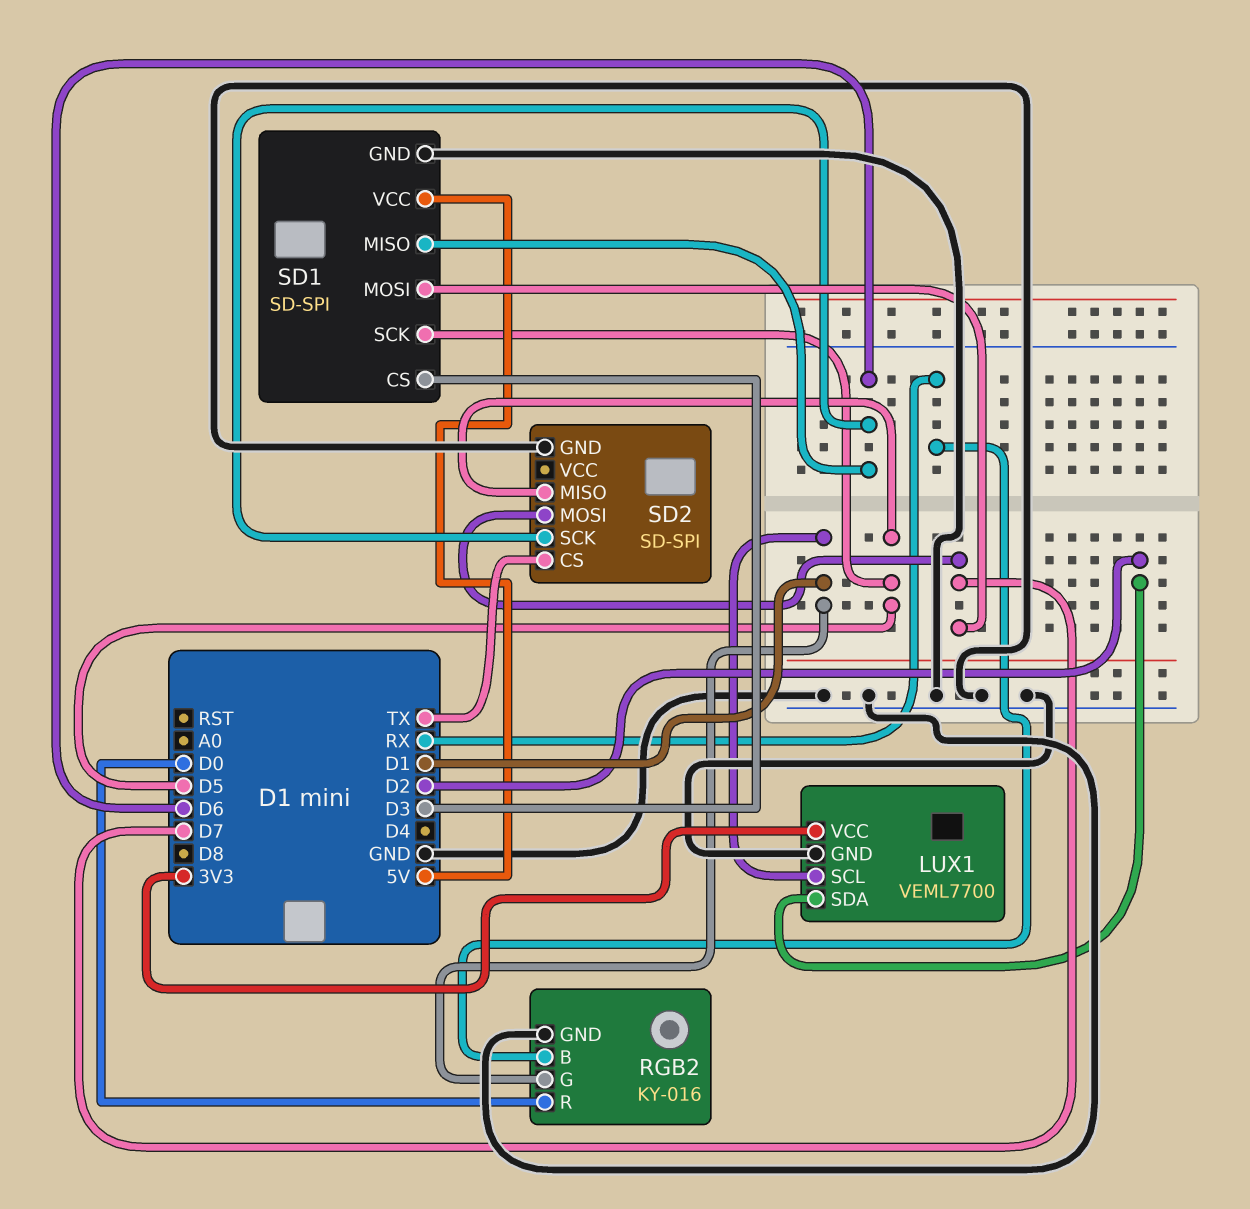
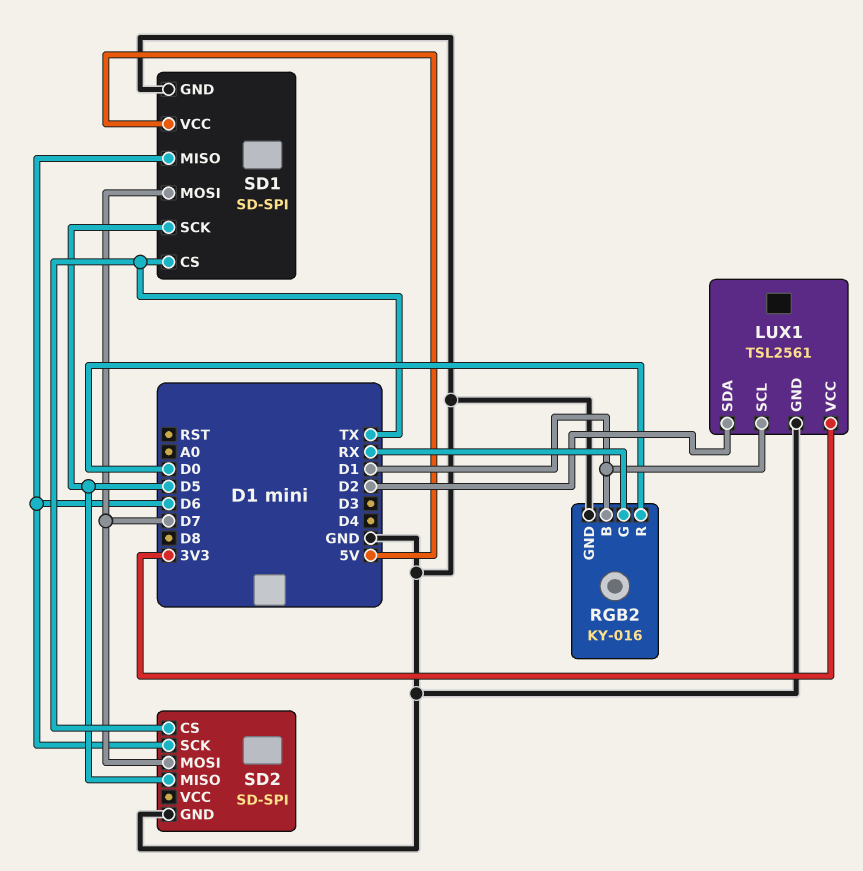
LUX1: VEML7700 -> TSL2561
RGB2 pin B: RX -> D1
RGB2 pin G: D1 -> RX
SD1 pin CS: D3 -> TX

